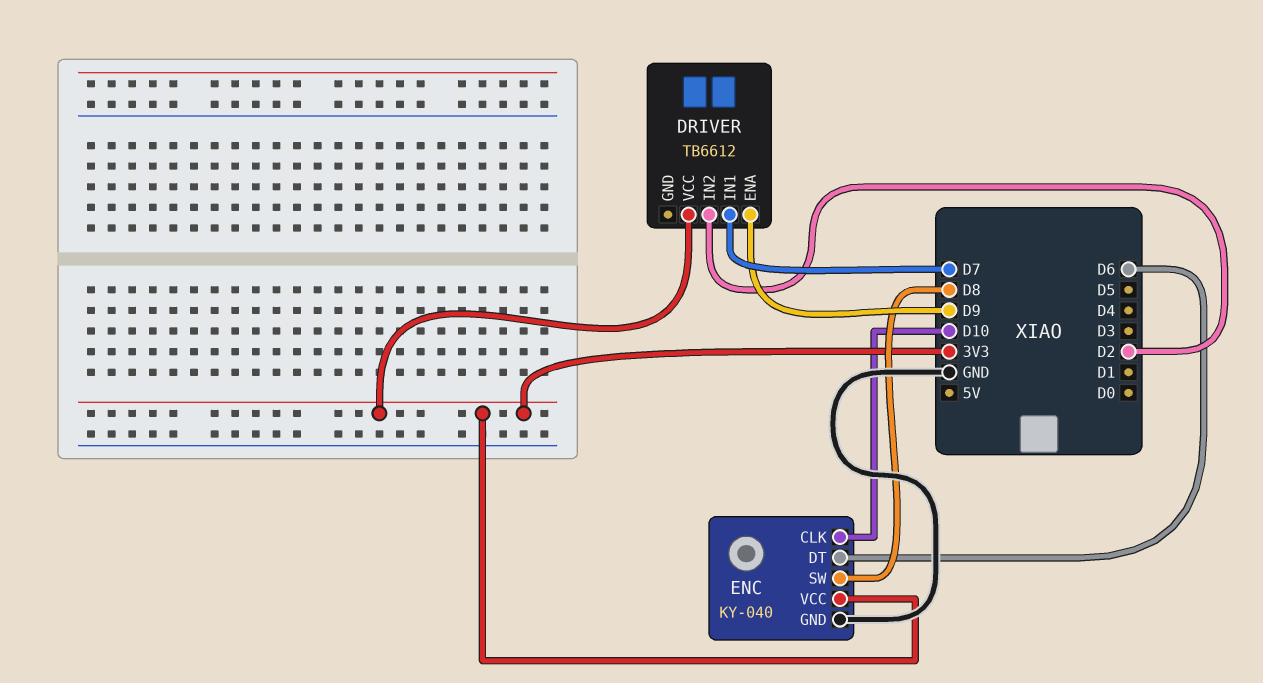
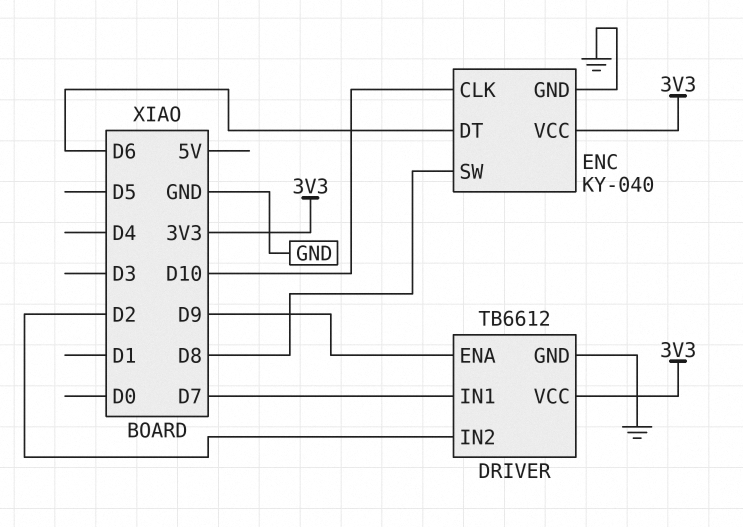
DRIVER pin GND: none -> GND

